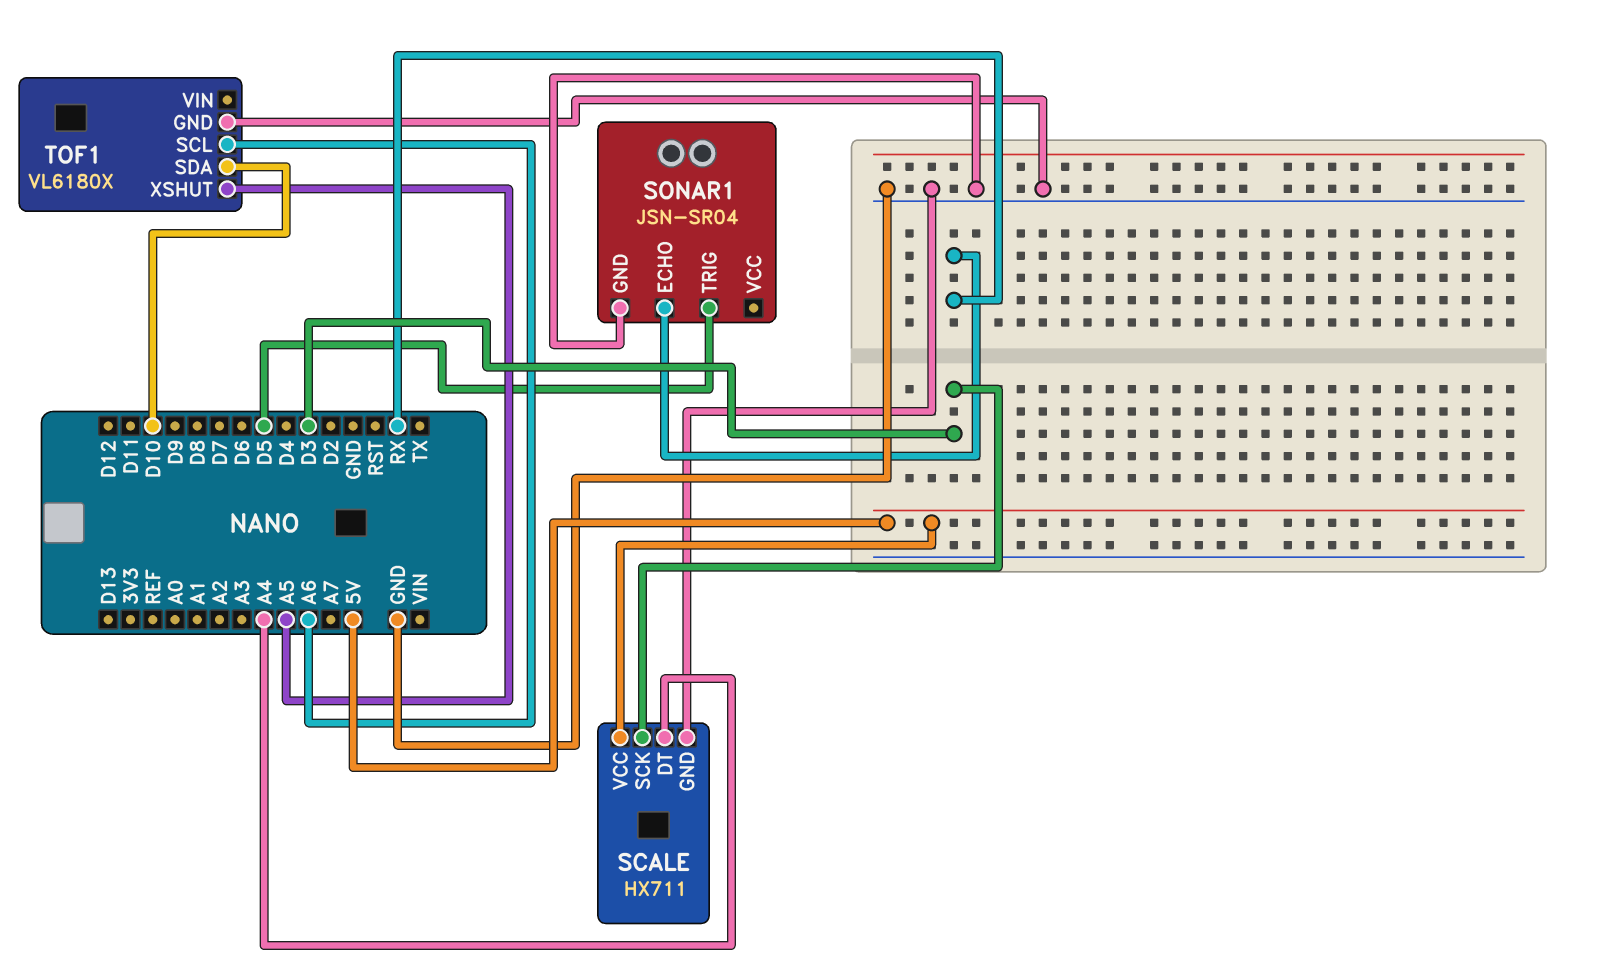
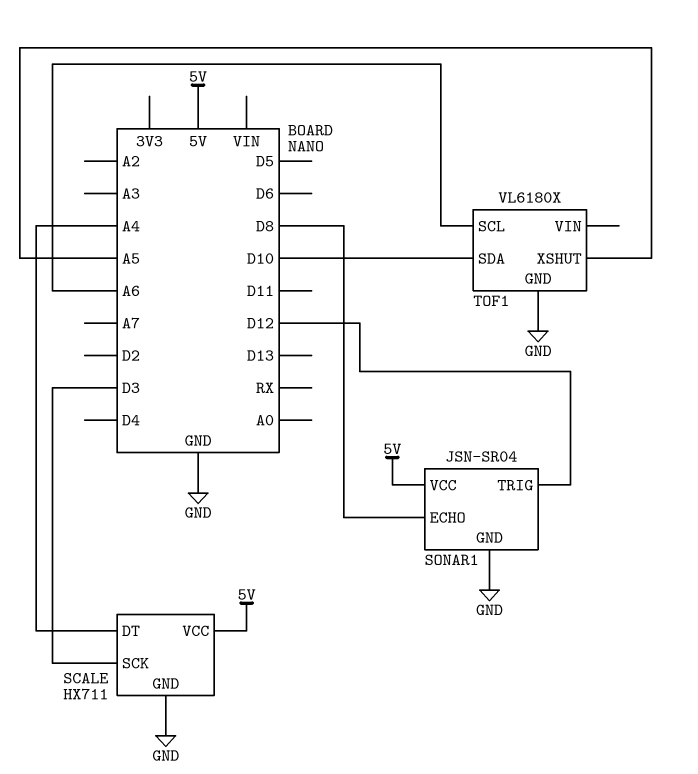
SONAR1 pin ECHO: RX -> D8
SONAR1 pin TRIG: D5 -> D12
SONAR1 pin VCC: none -> 5V

